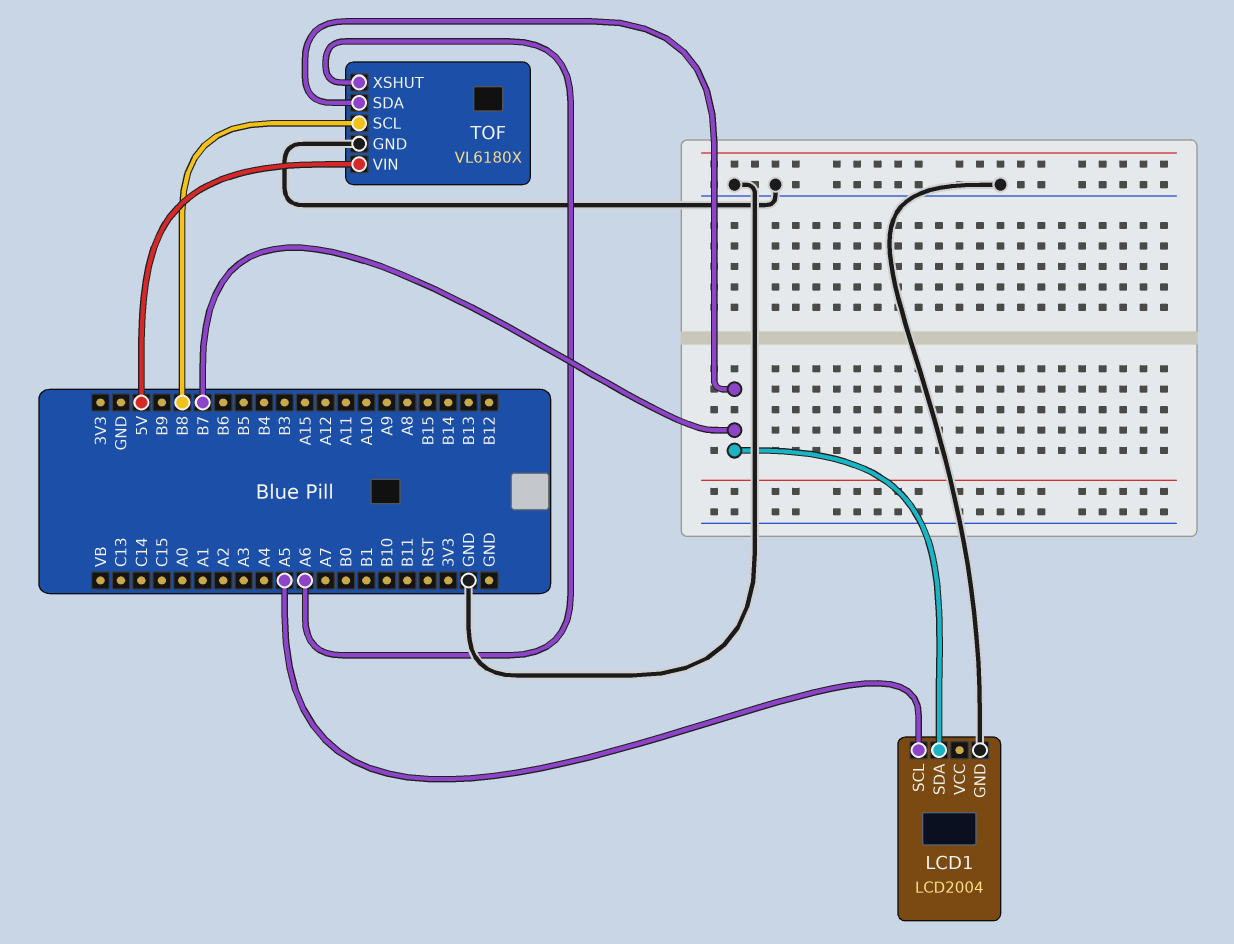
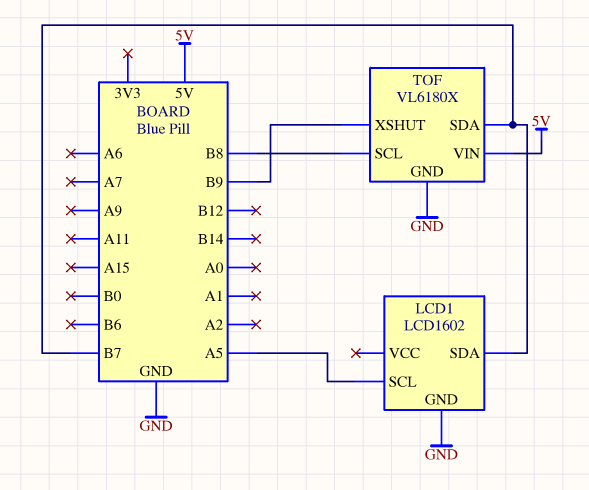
LCD1: LCD2004 -> LCD1602
TOF pin XSHUT: A6 -> B9

